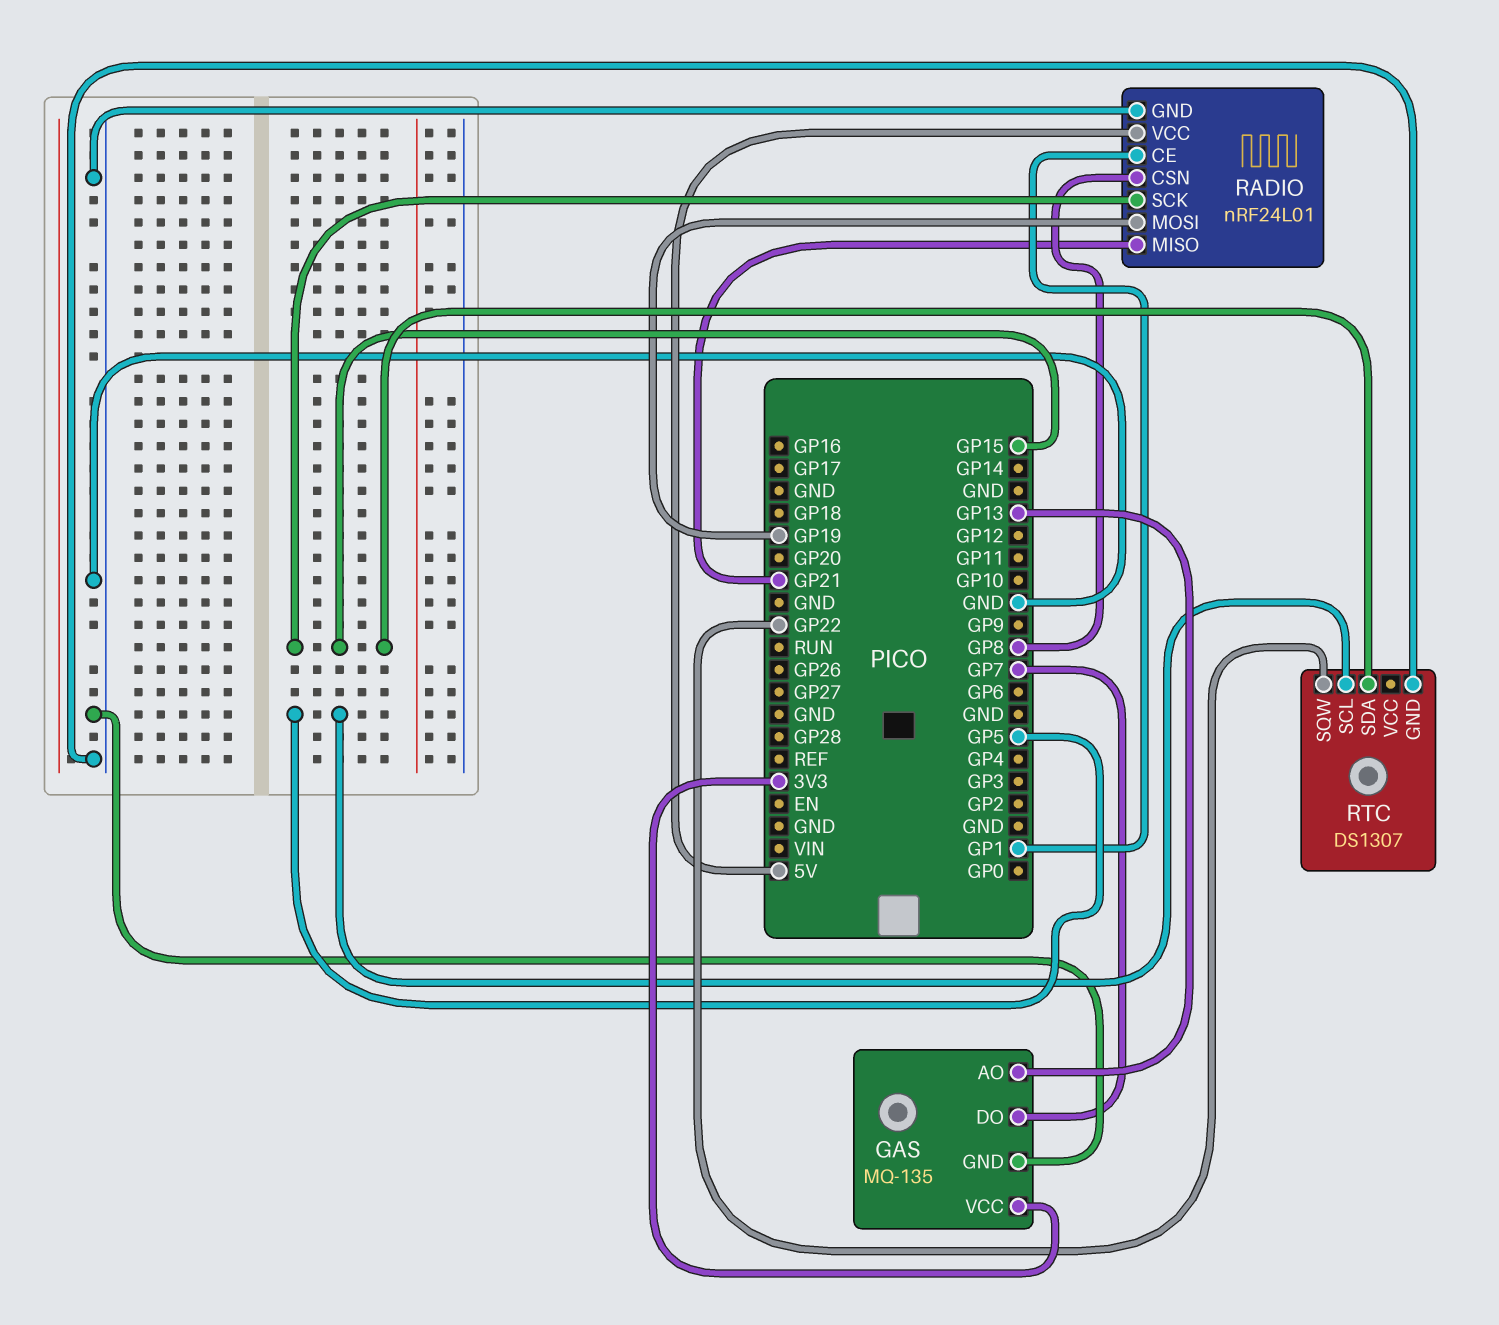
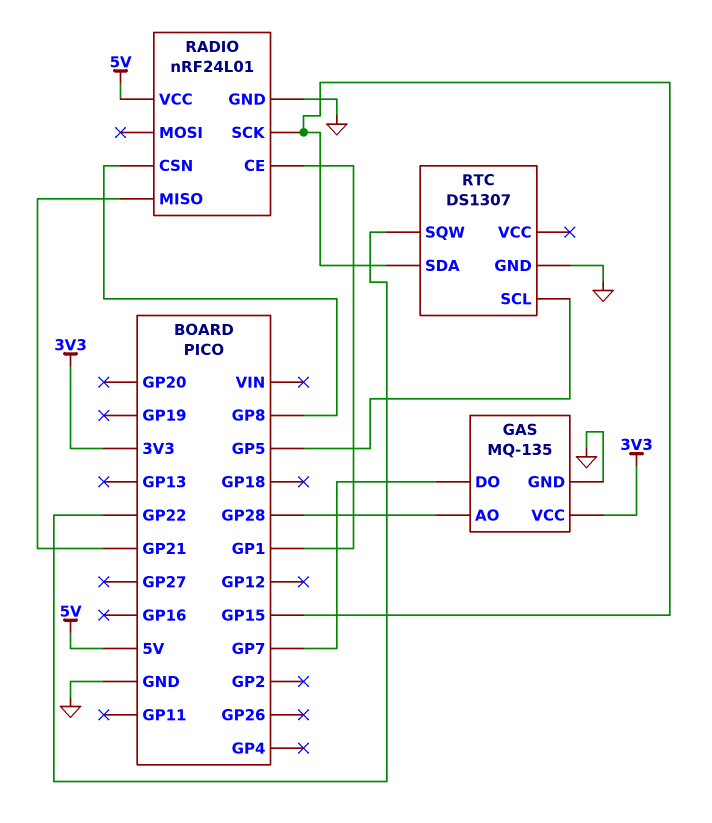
GAS pin AO: GP13 -> GP28
RADIO pin MOSI: GP19 -> none

